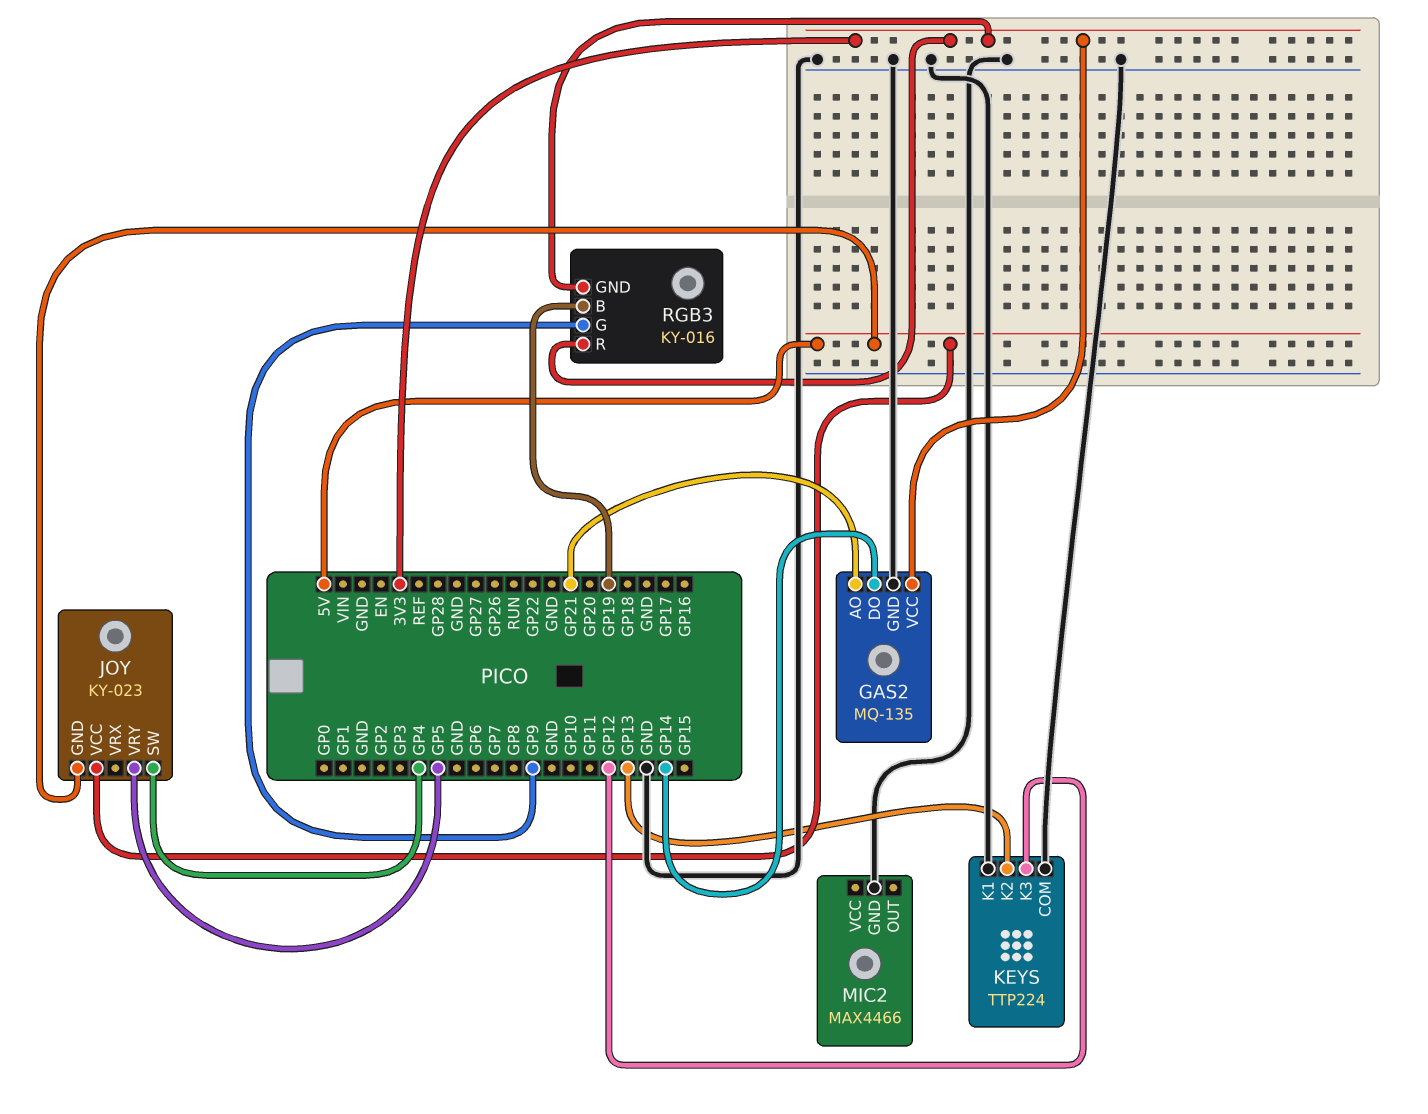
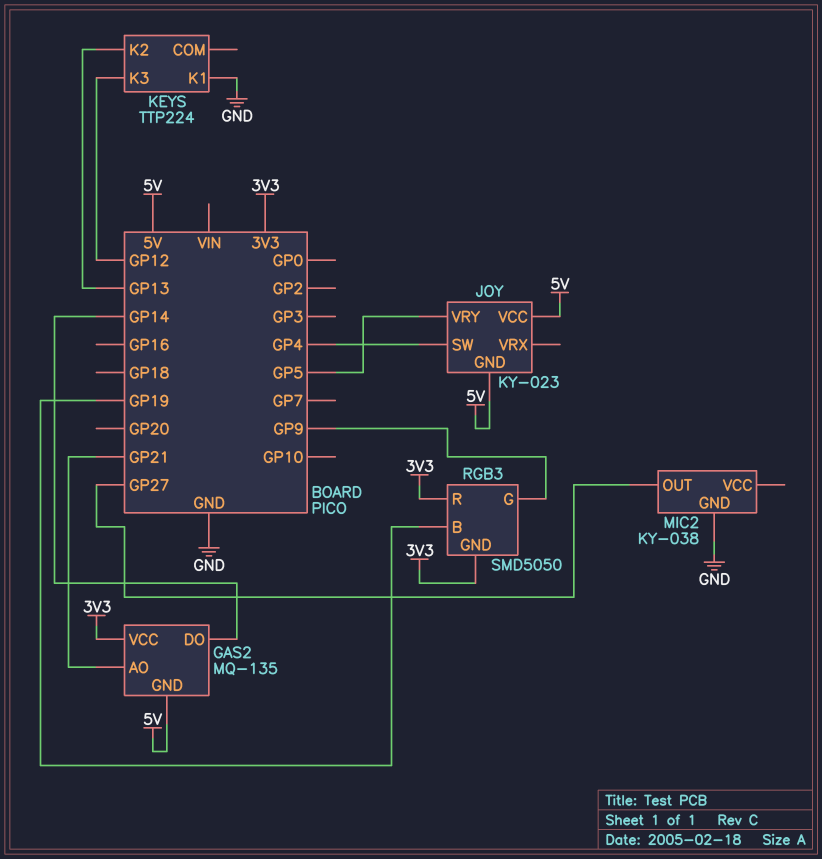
GAS2 pin GND: GND -> 5V
KEYS pin COM: GND -> none
MIC2: MAX4466 -> KY-038
MIC2 pin OUT: none -> GP27
RGB3: KY-016 -> SMD5050

